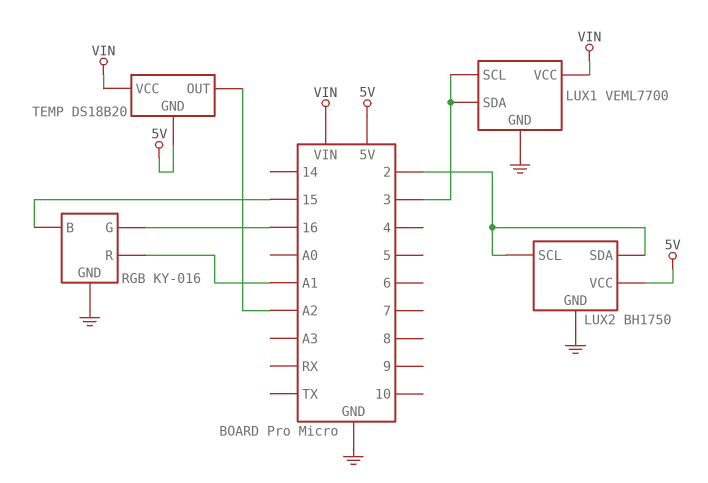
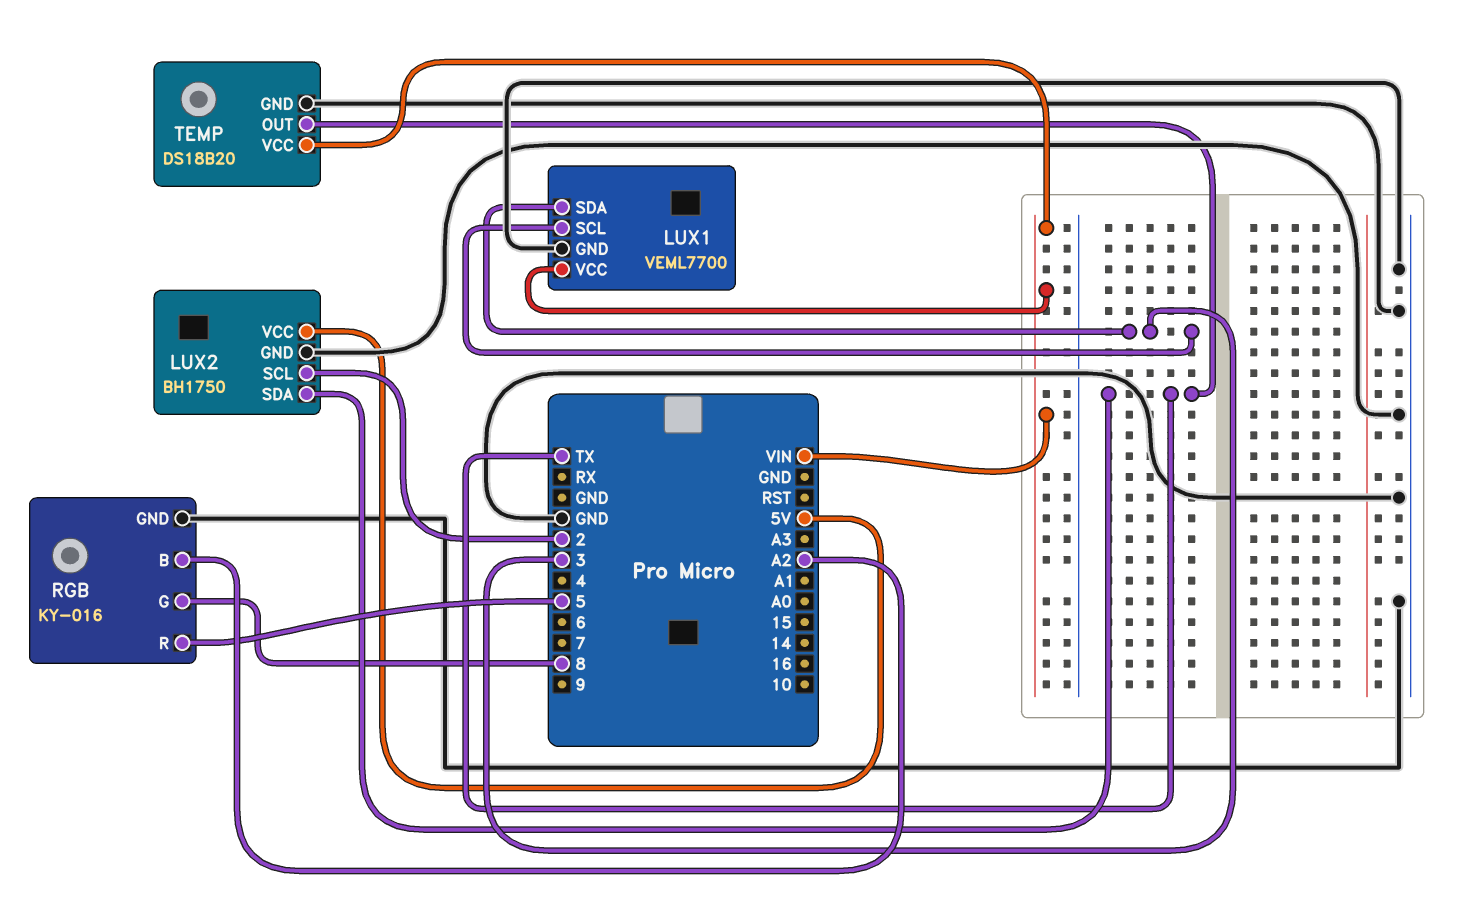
LUX2 pin SDA: 2 -> TX
RGB pin B: 15 -> A2
RGB pin G: 16 -> 8
RGB pin R: A1 -> 5
TEMP pin GND: 5V -> GND
TEMP pin OUT: A2 -> TX

